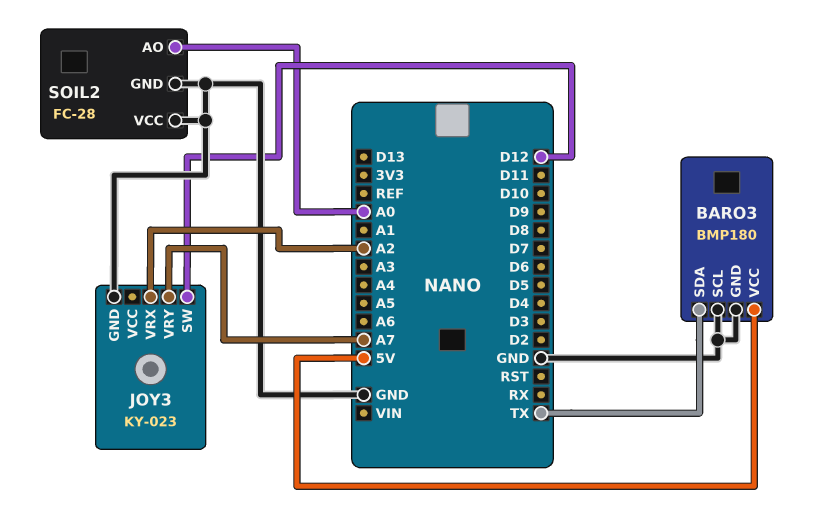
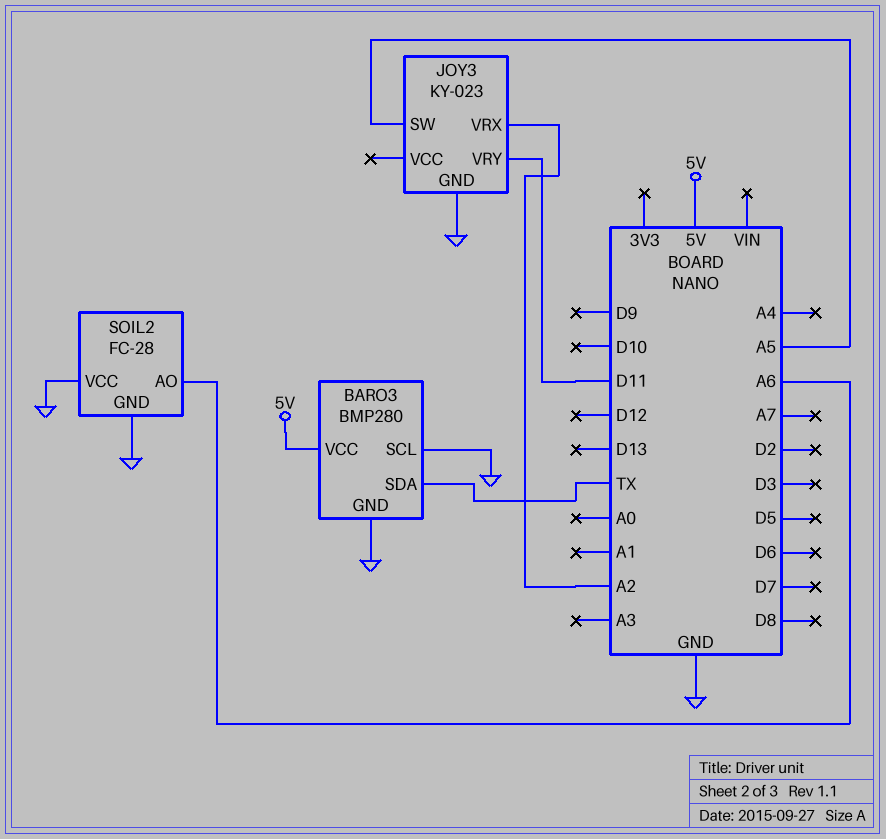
BARO3: BMP180 -> BMP280
JOY3 pin SW: D12 -> A5
JOY3 pin VRY: A7 -> D11
SOIL2 pin AO: A0 -> A6

